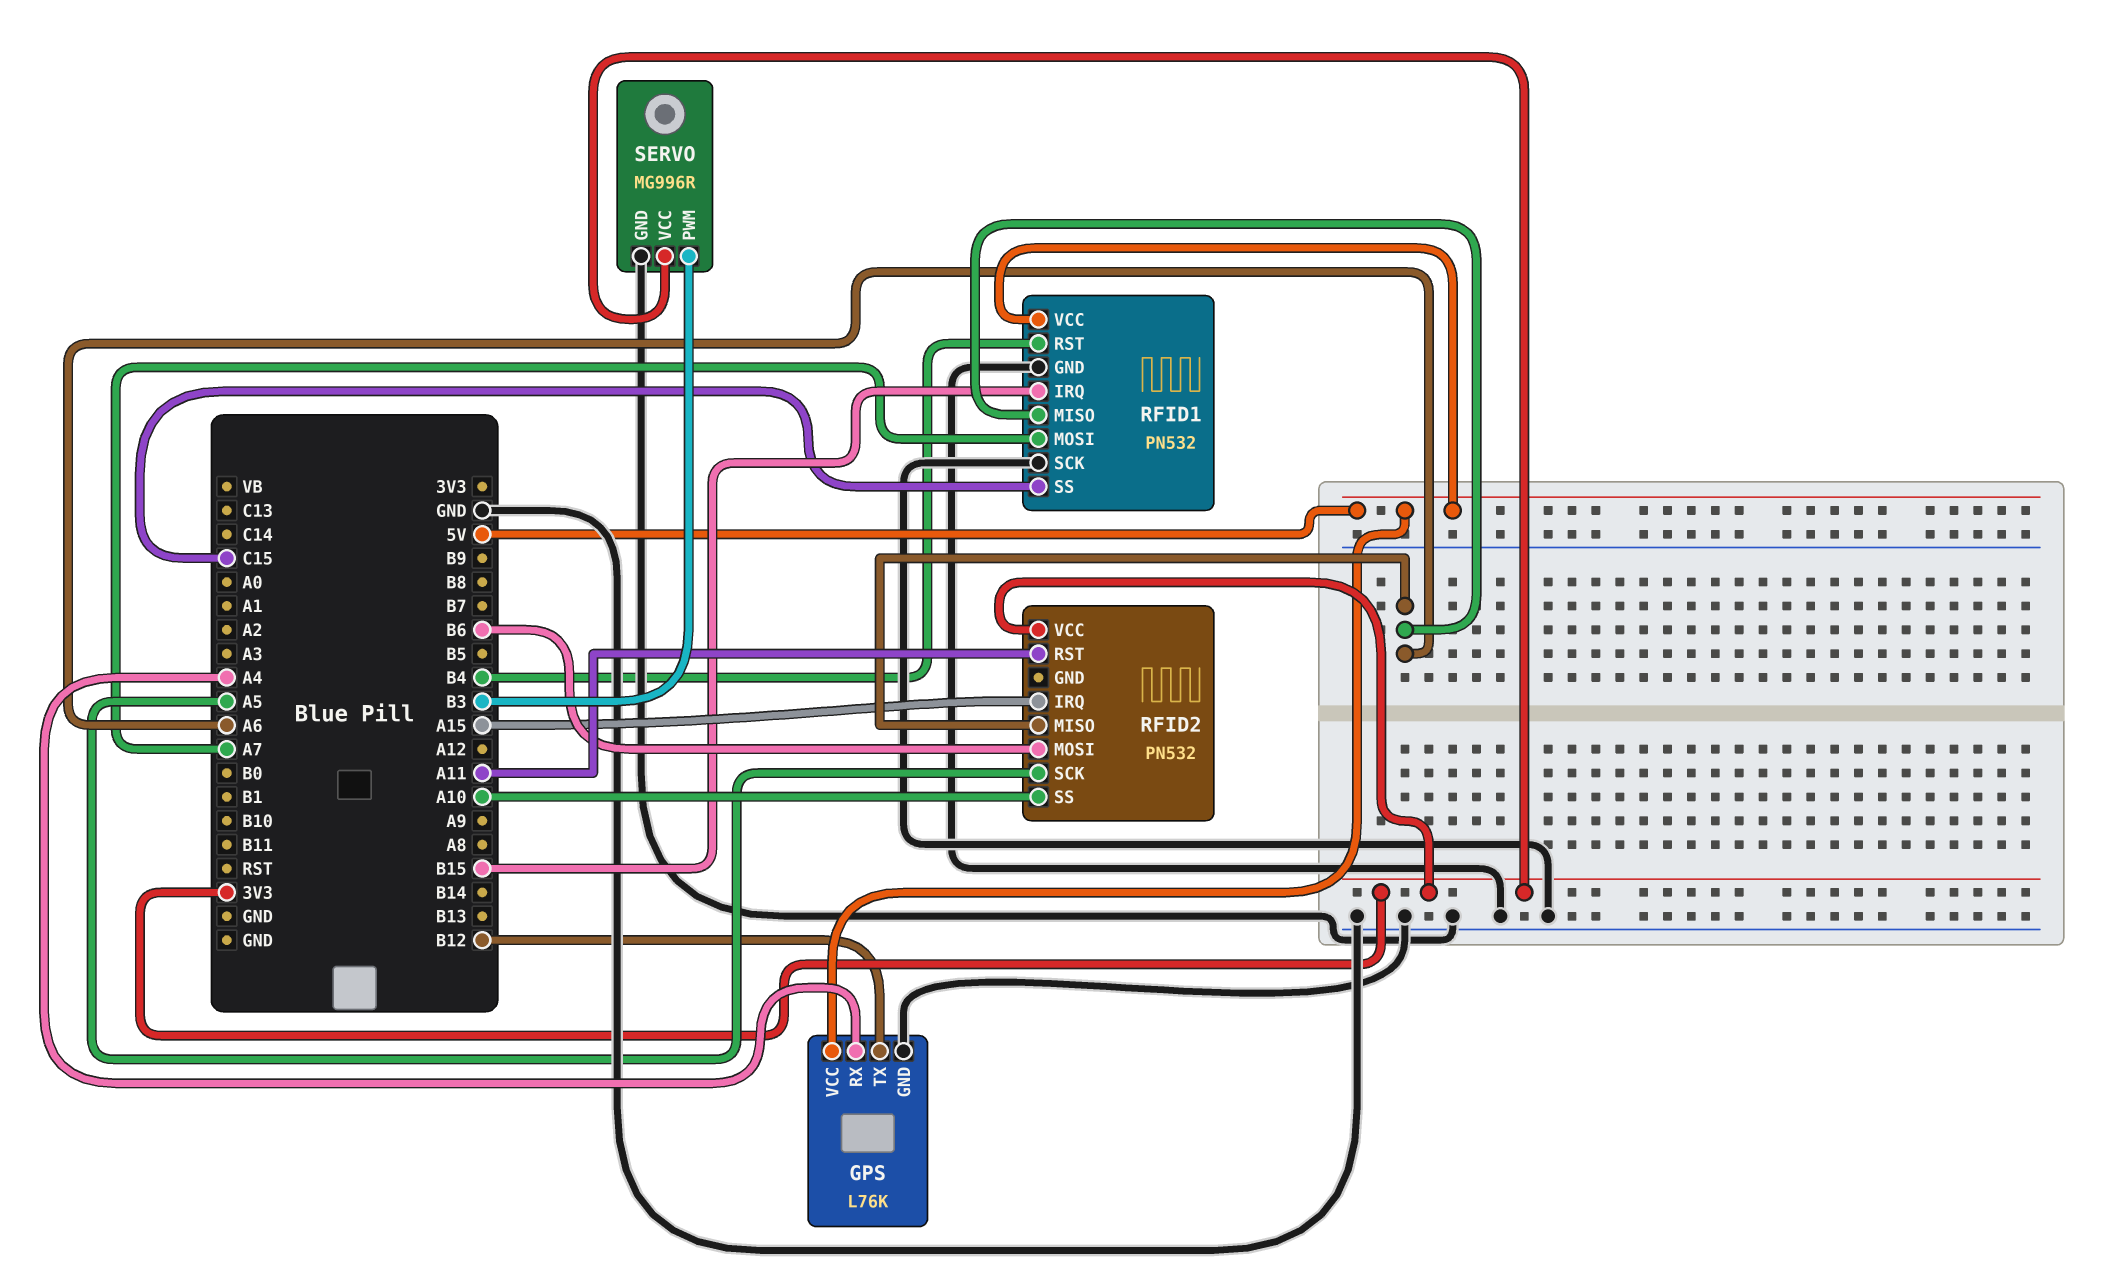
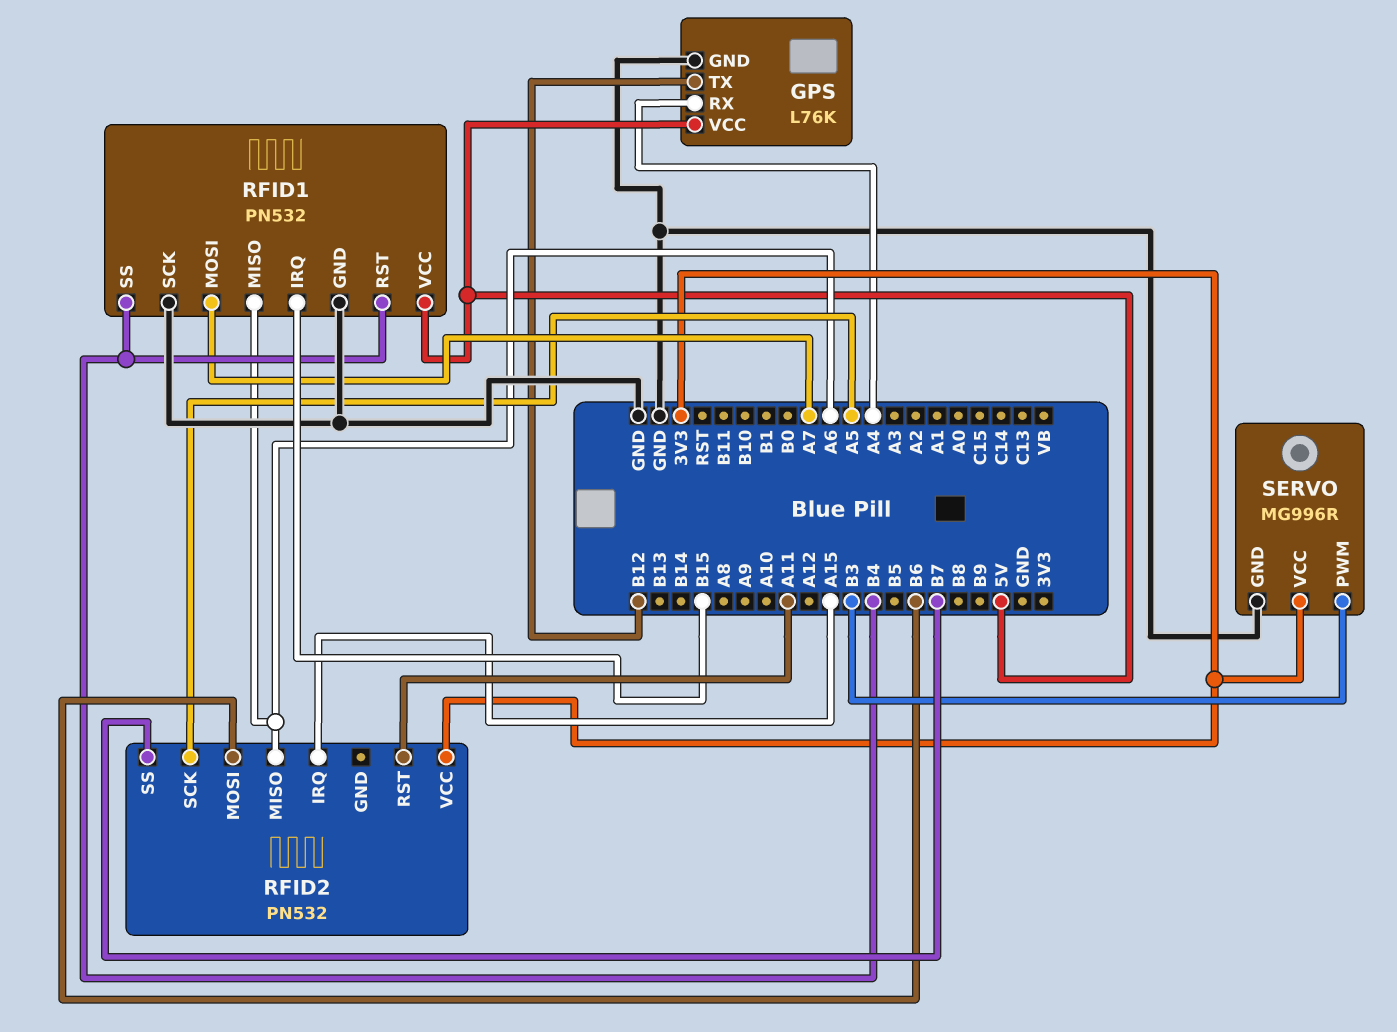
RFID1 pin SS: C15 -> B4
RFID2 pin SS: A10 -> B7

